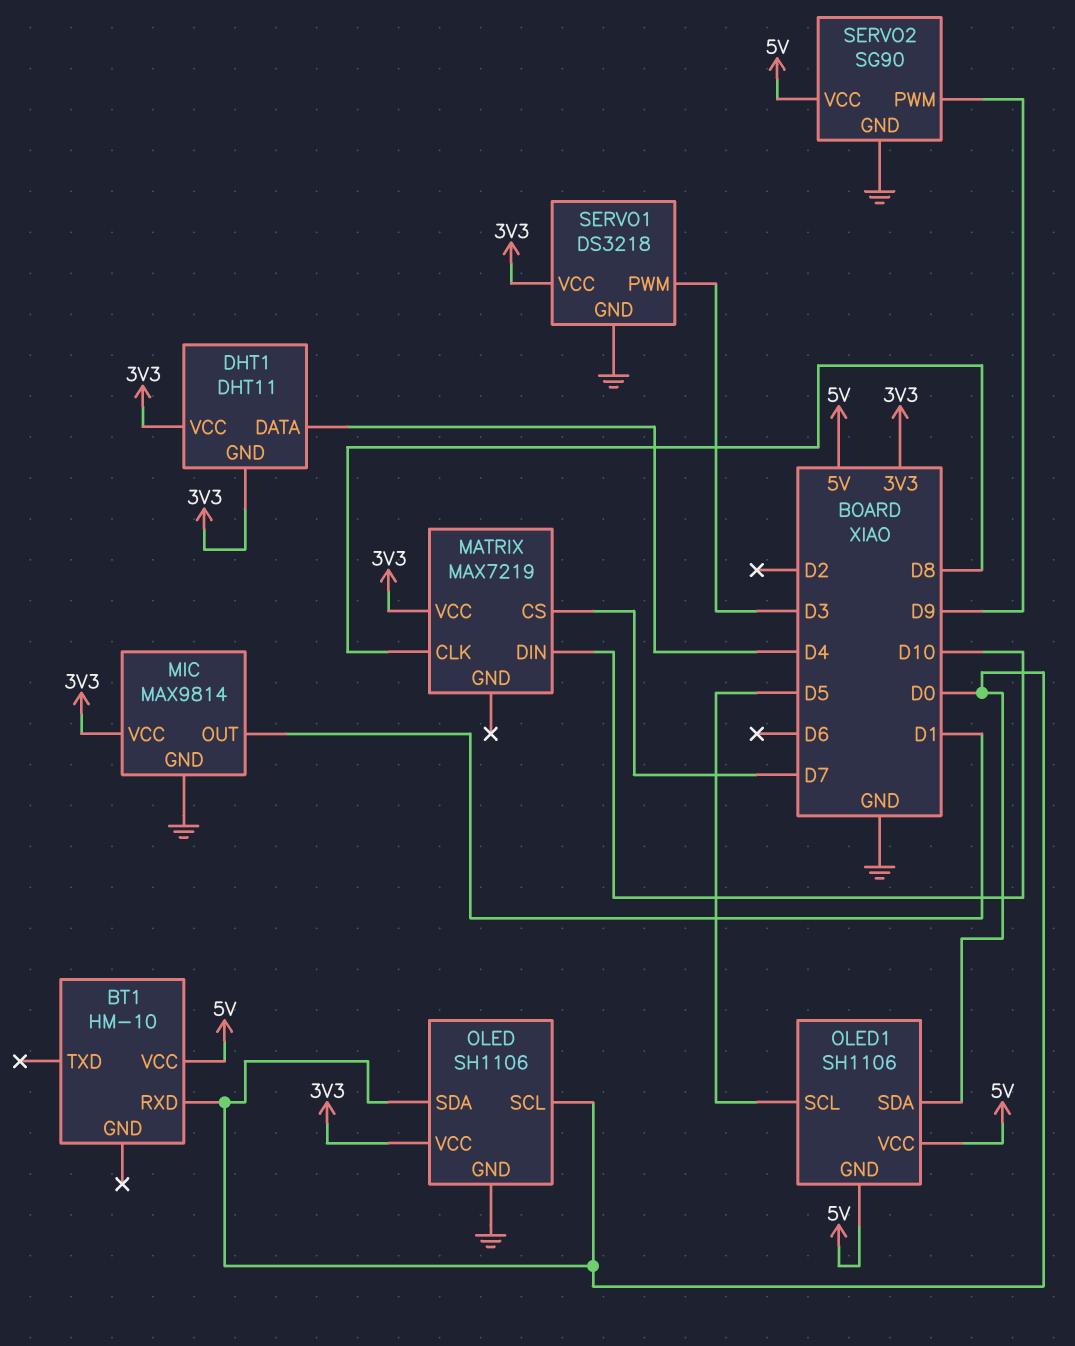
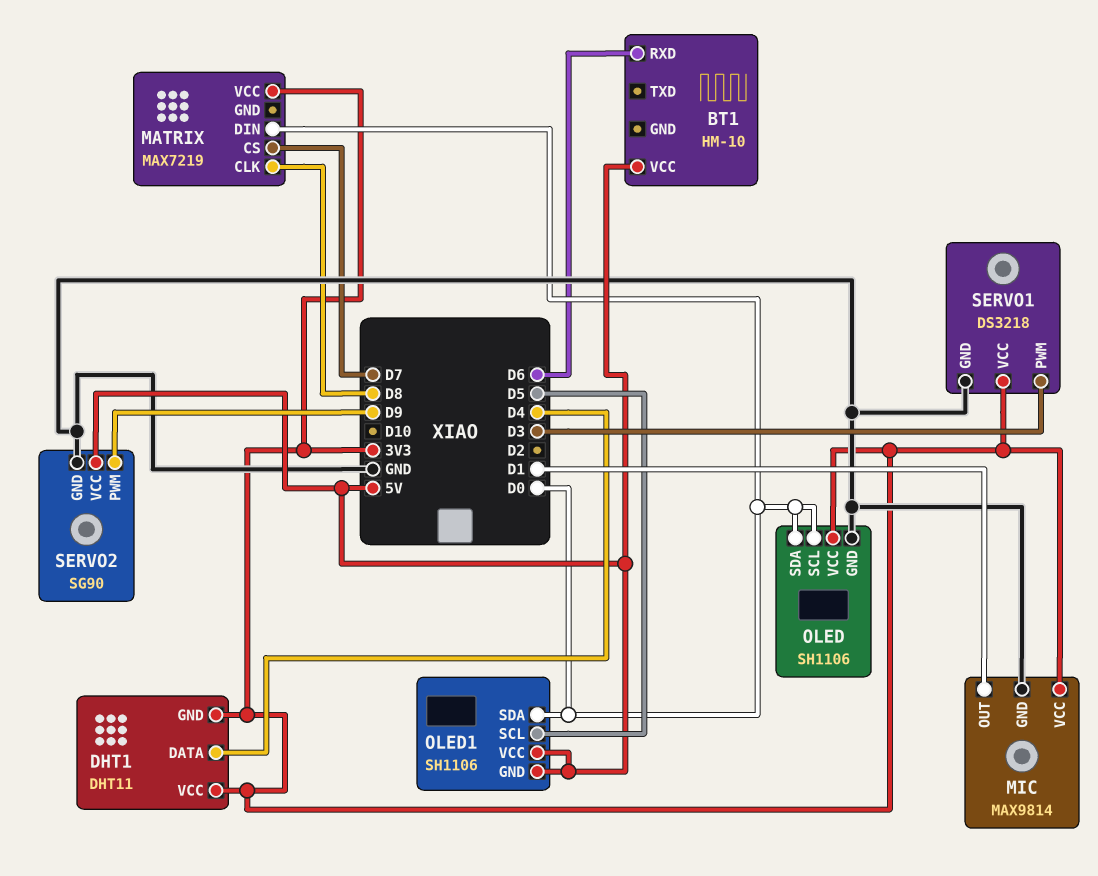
BT1 pin RXD: D0 -> D6
MATRIX pin DIN: D10 -> D0

